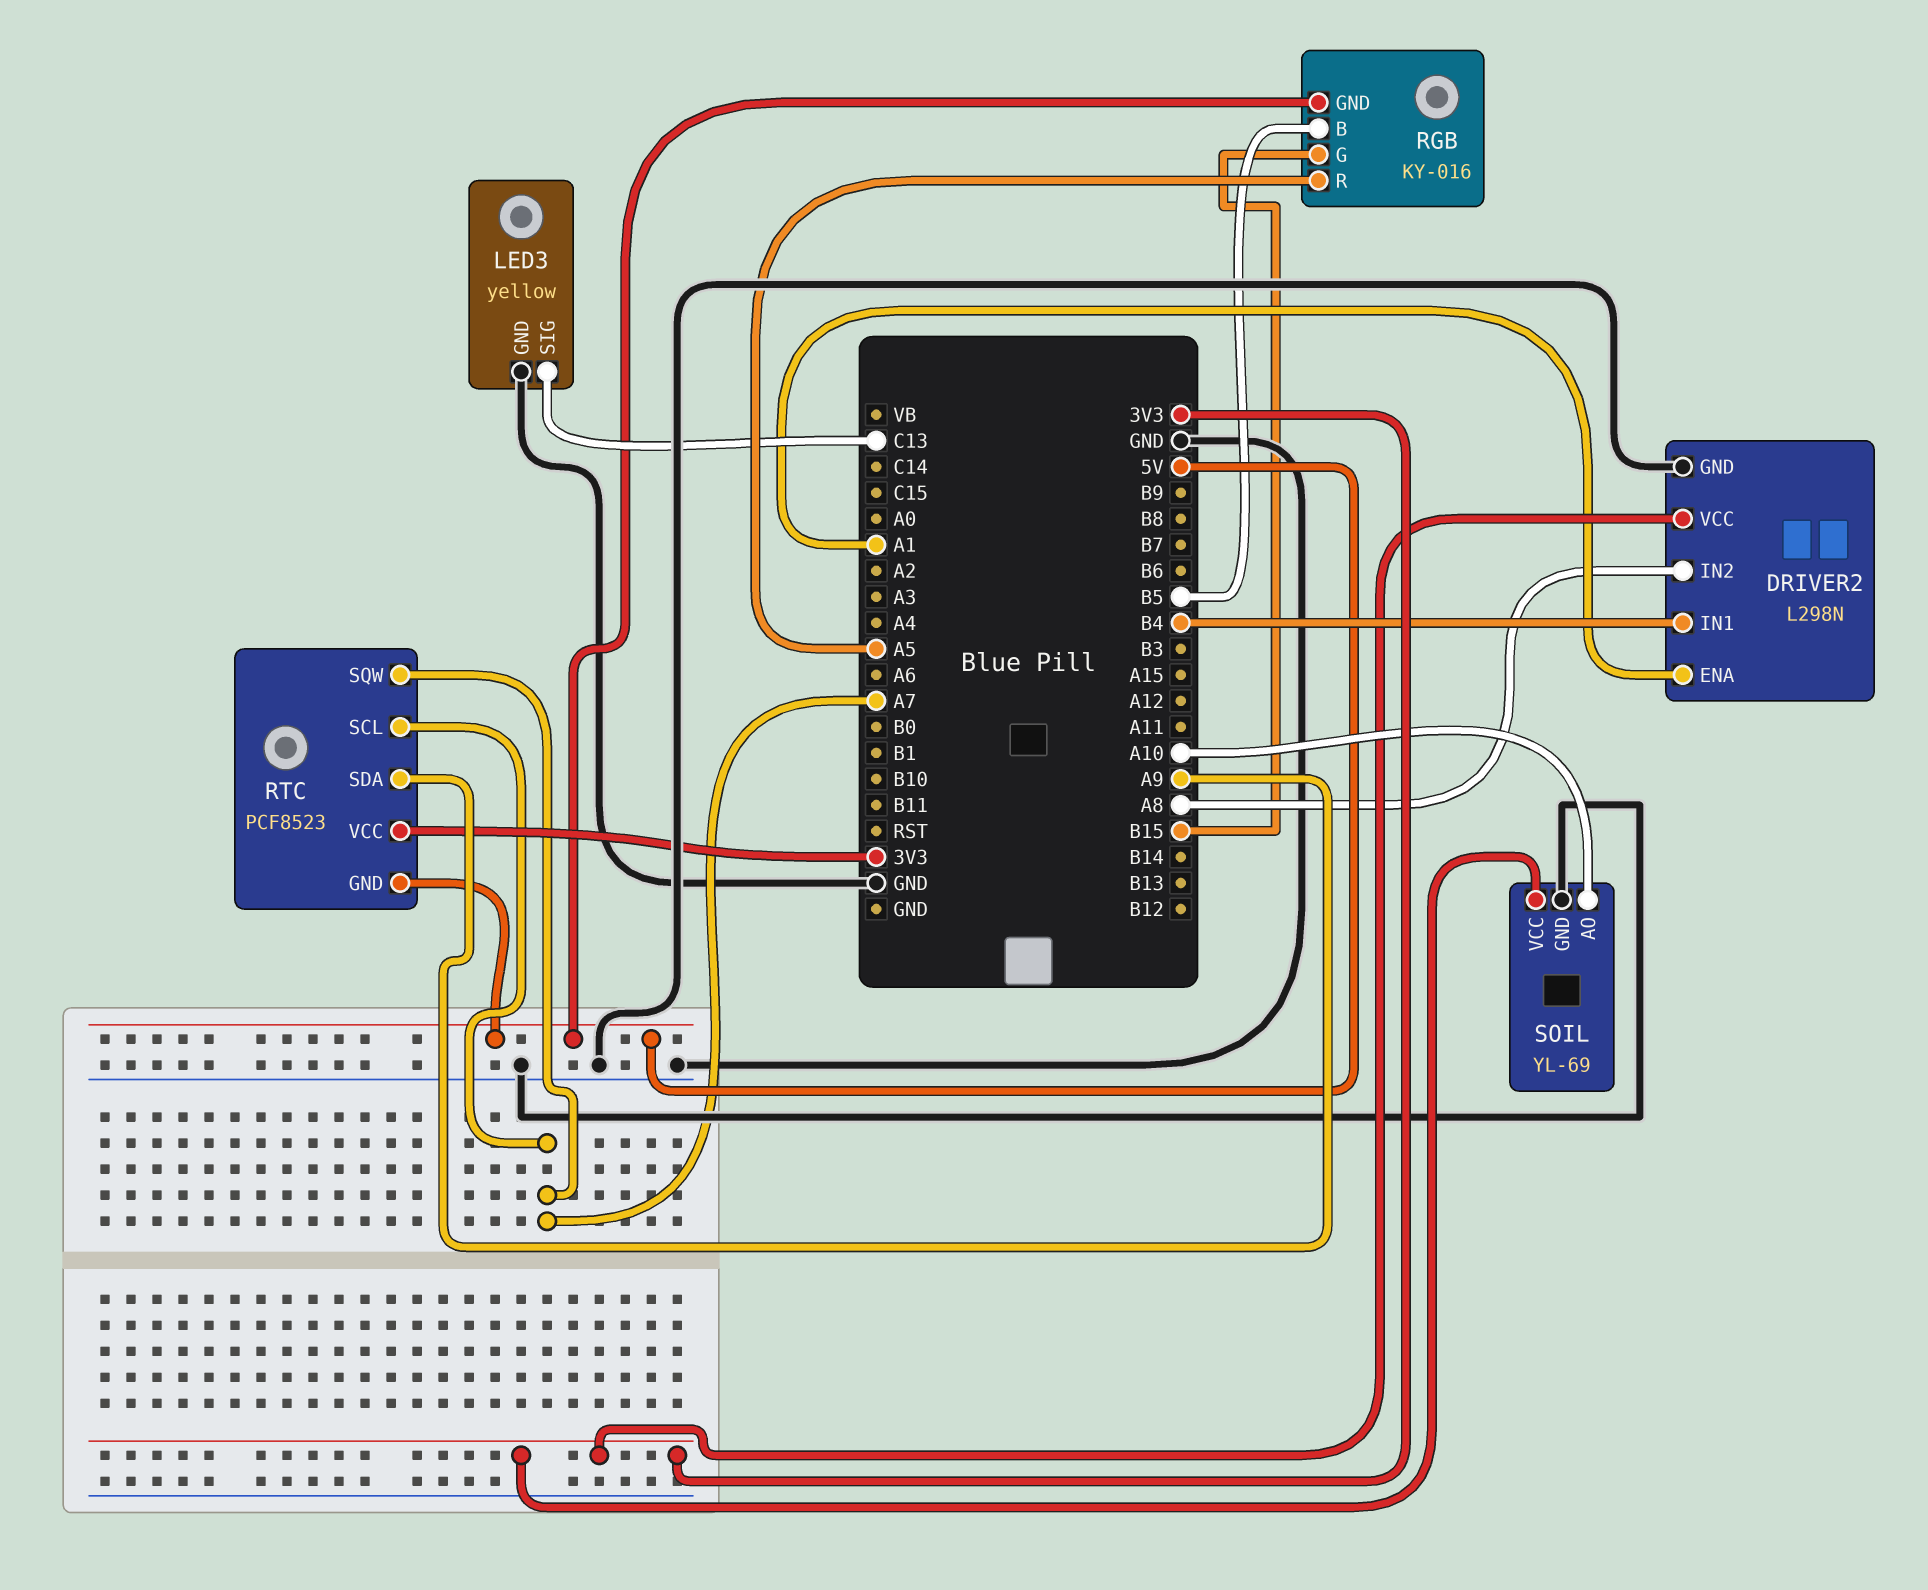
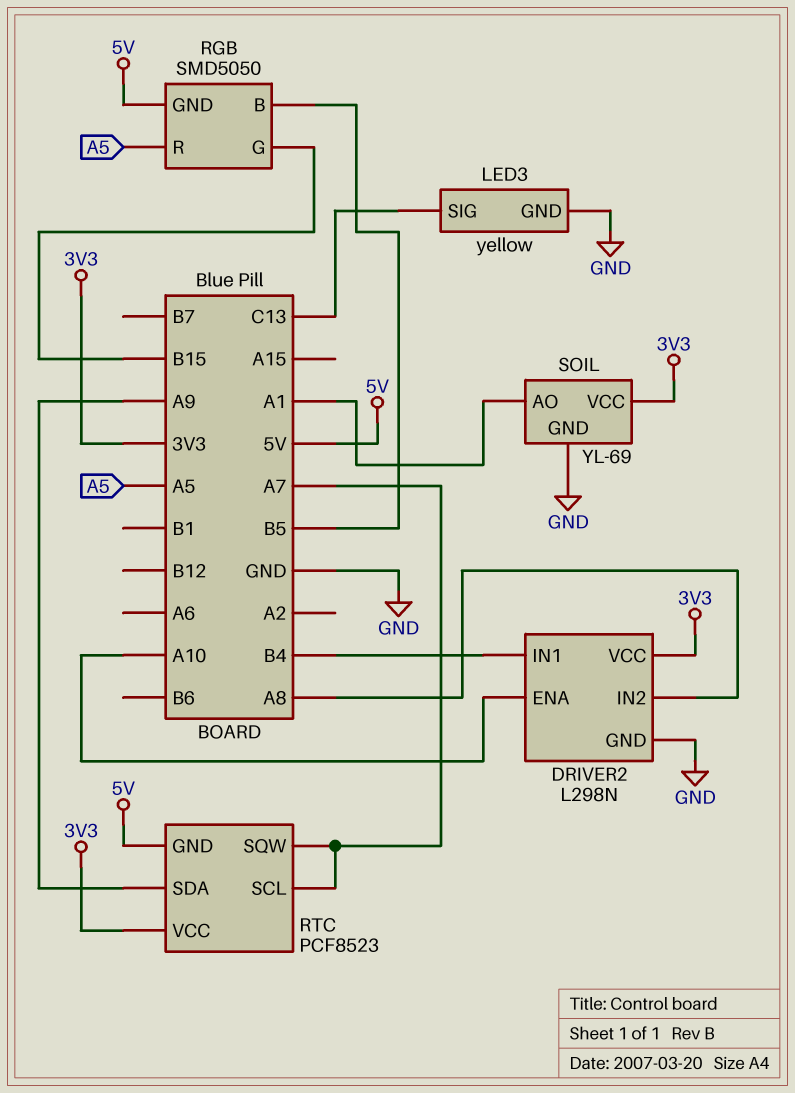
DRIVER2 pin ENA: A1 -> A10
RGB: KY-016 -> SMD5050
SOIL pin AO: A10 -> A1

